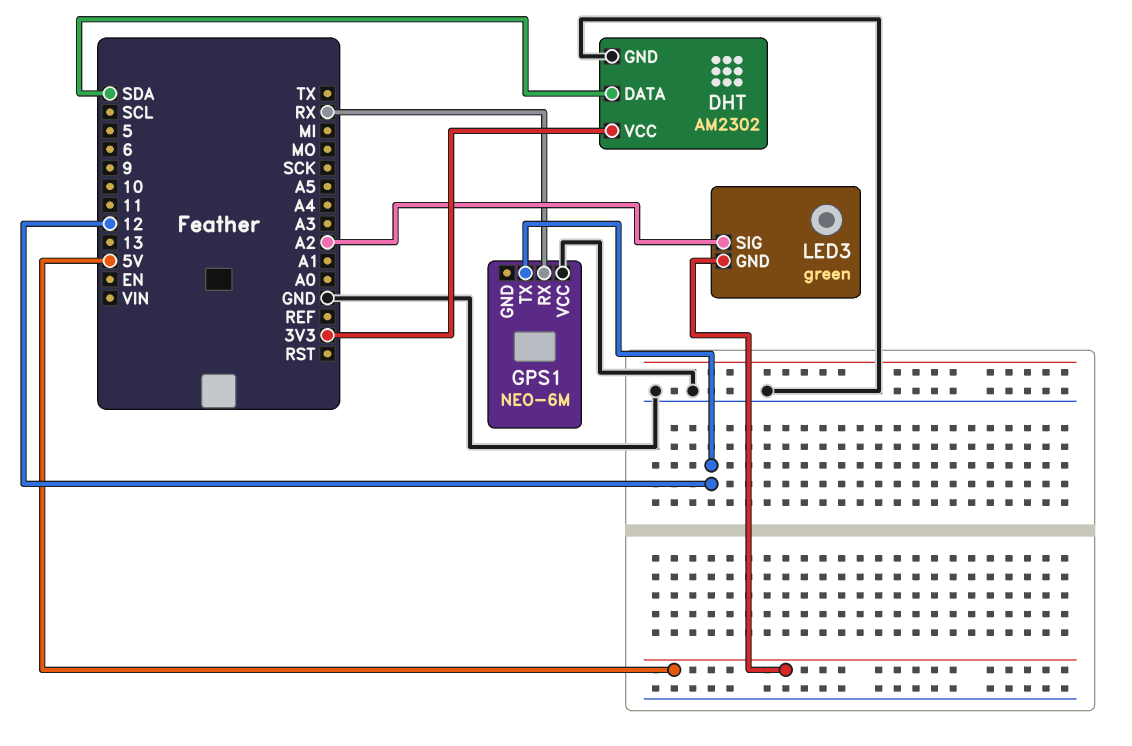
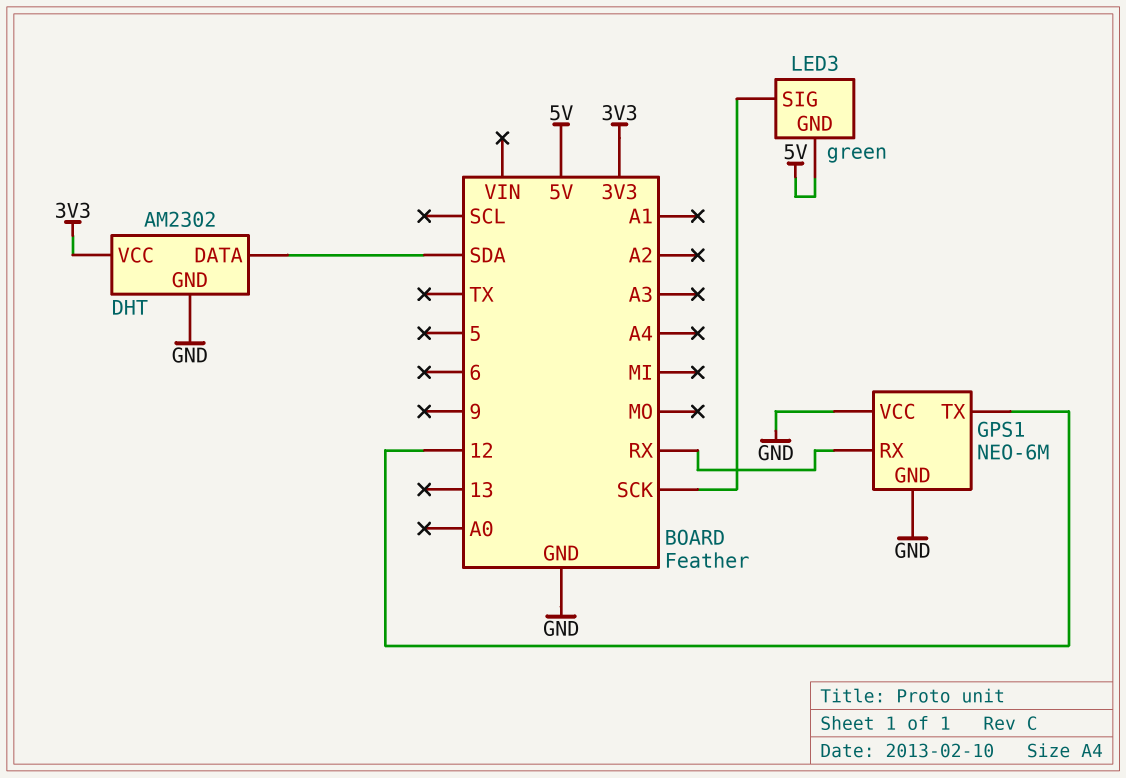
GPS1 pin GND: none -> GND
LED3 pin SIG: A2 -> SCK

